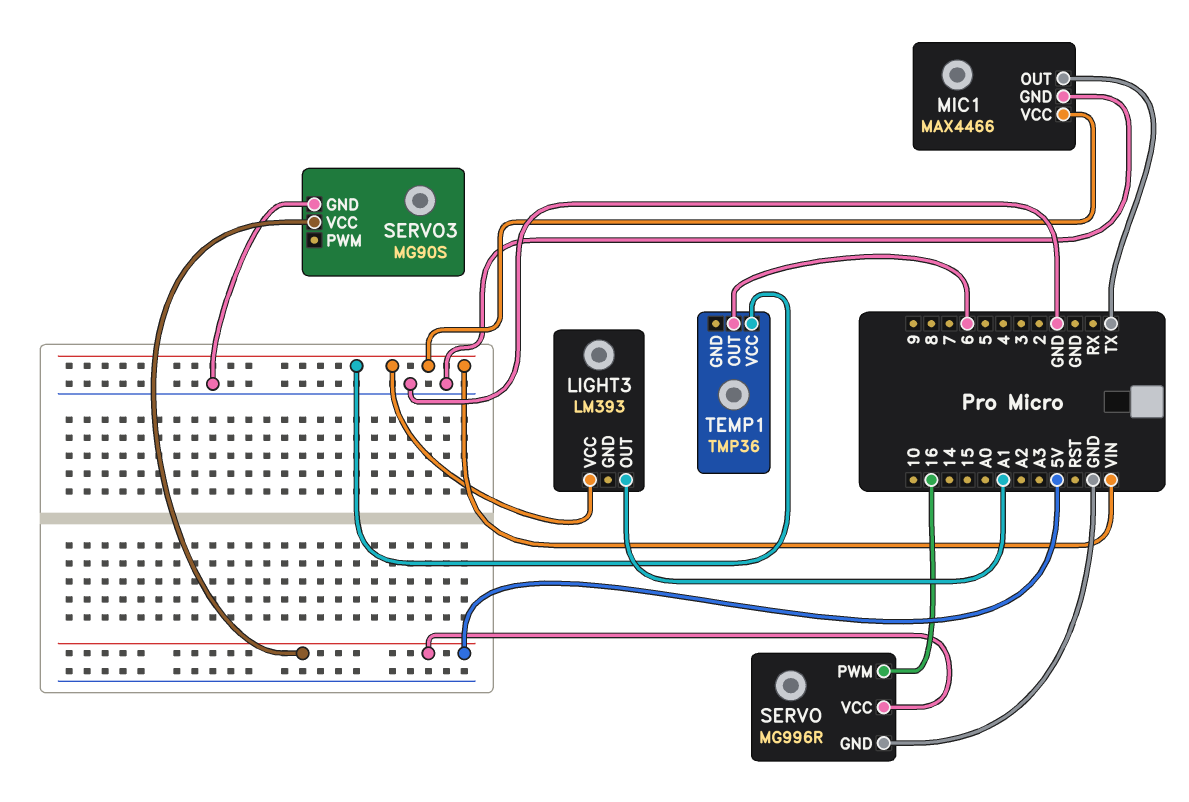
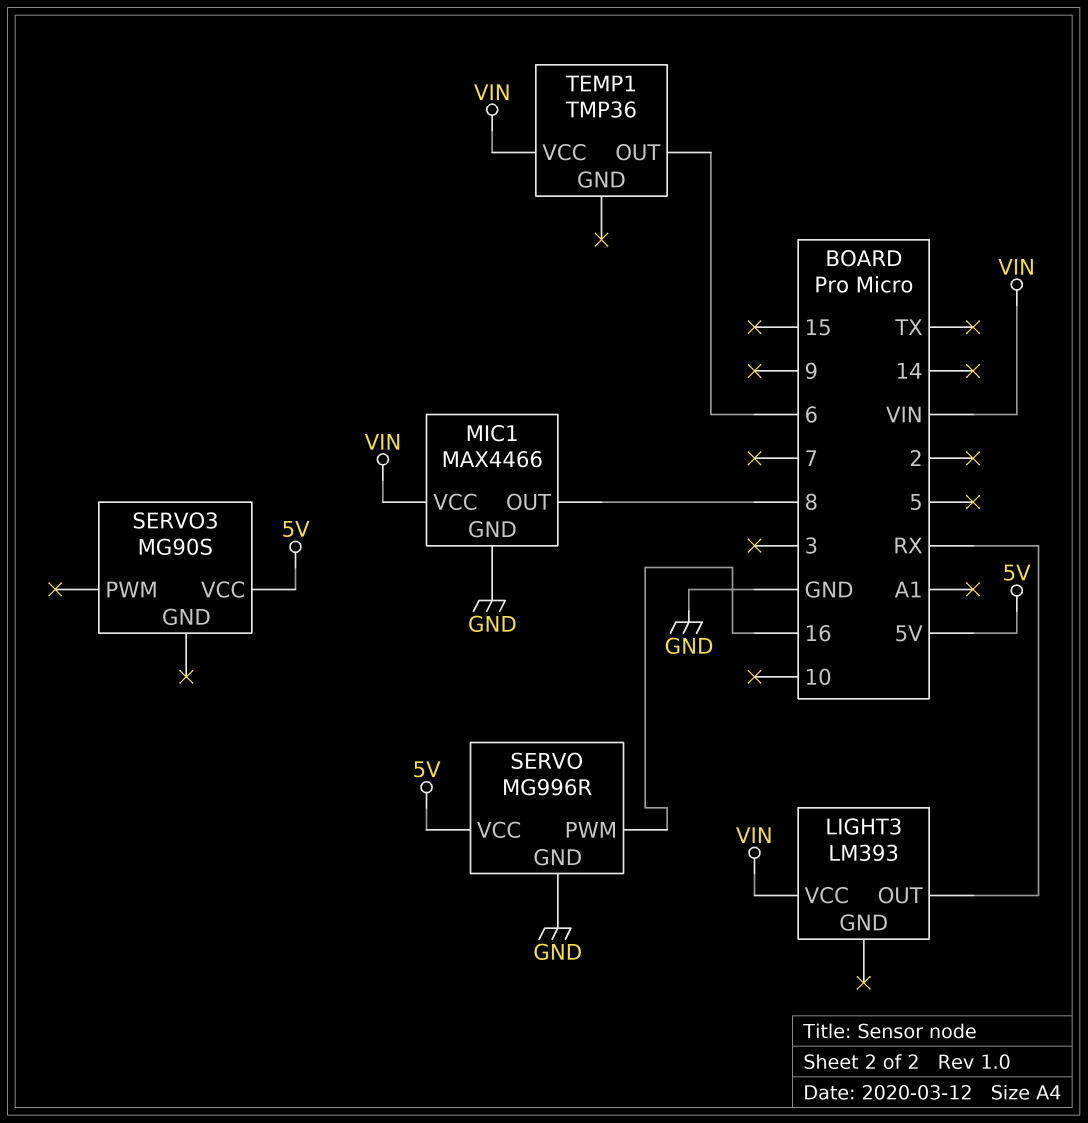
LIGHT3 pin OUT: A1 -> RX
MIC1 pin OUT: TX -> 8
SERVO3 pin GND: GND -> none

